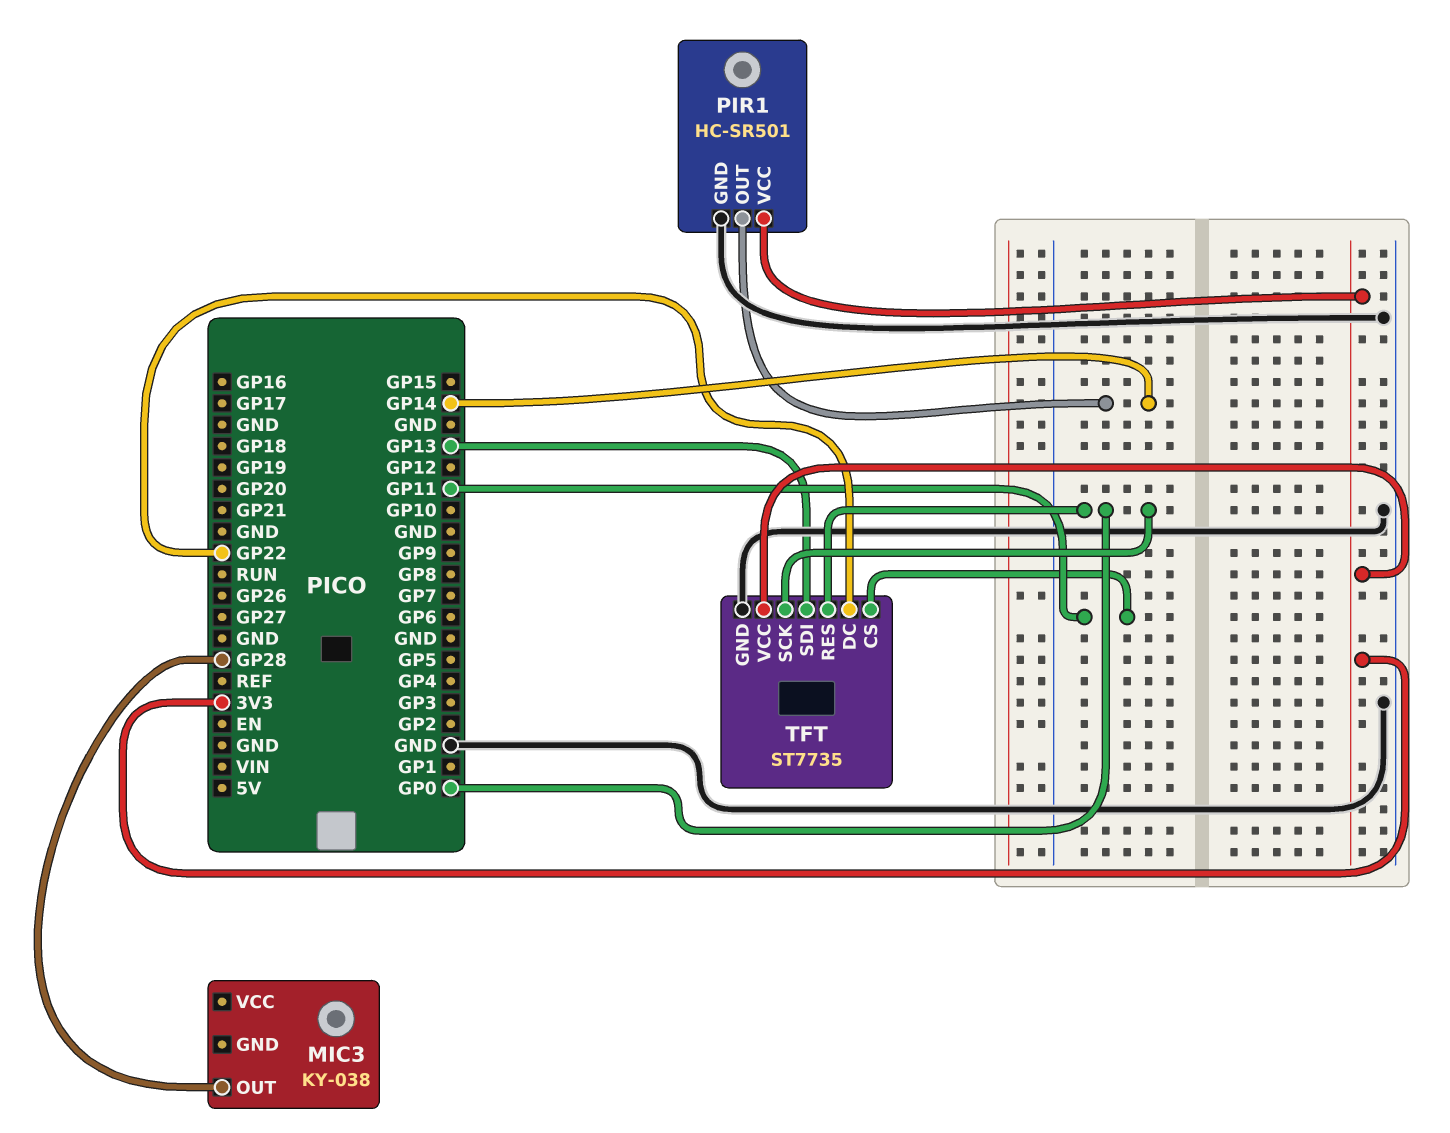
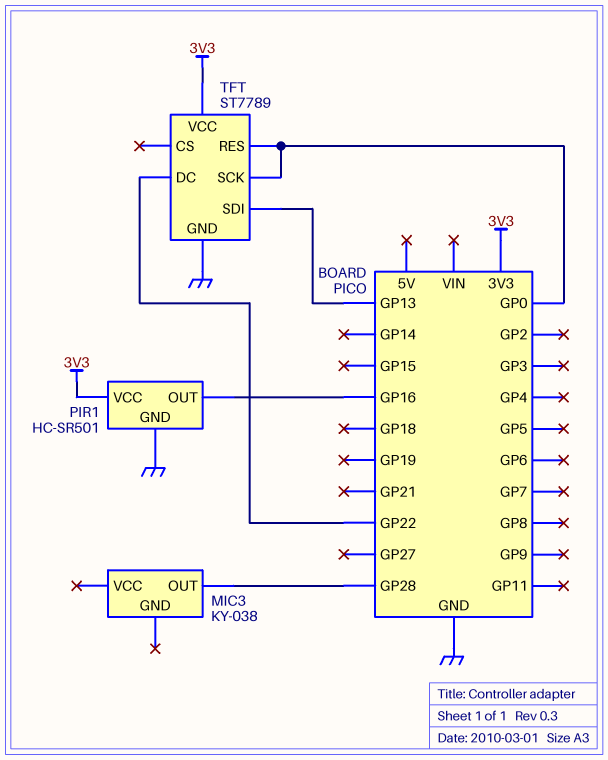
PIR1 pin OUT: GP14 -> GP16
TFT: ST7735 -> ST7789
TFT pin CS: GP11 -> none

